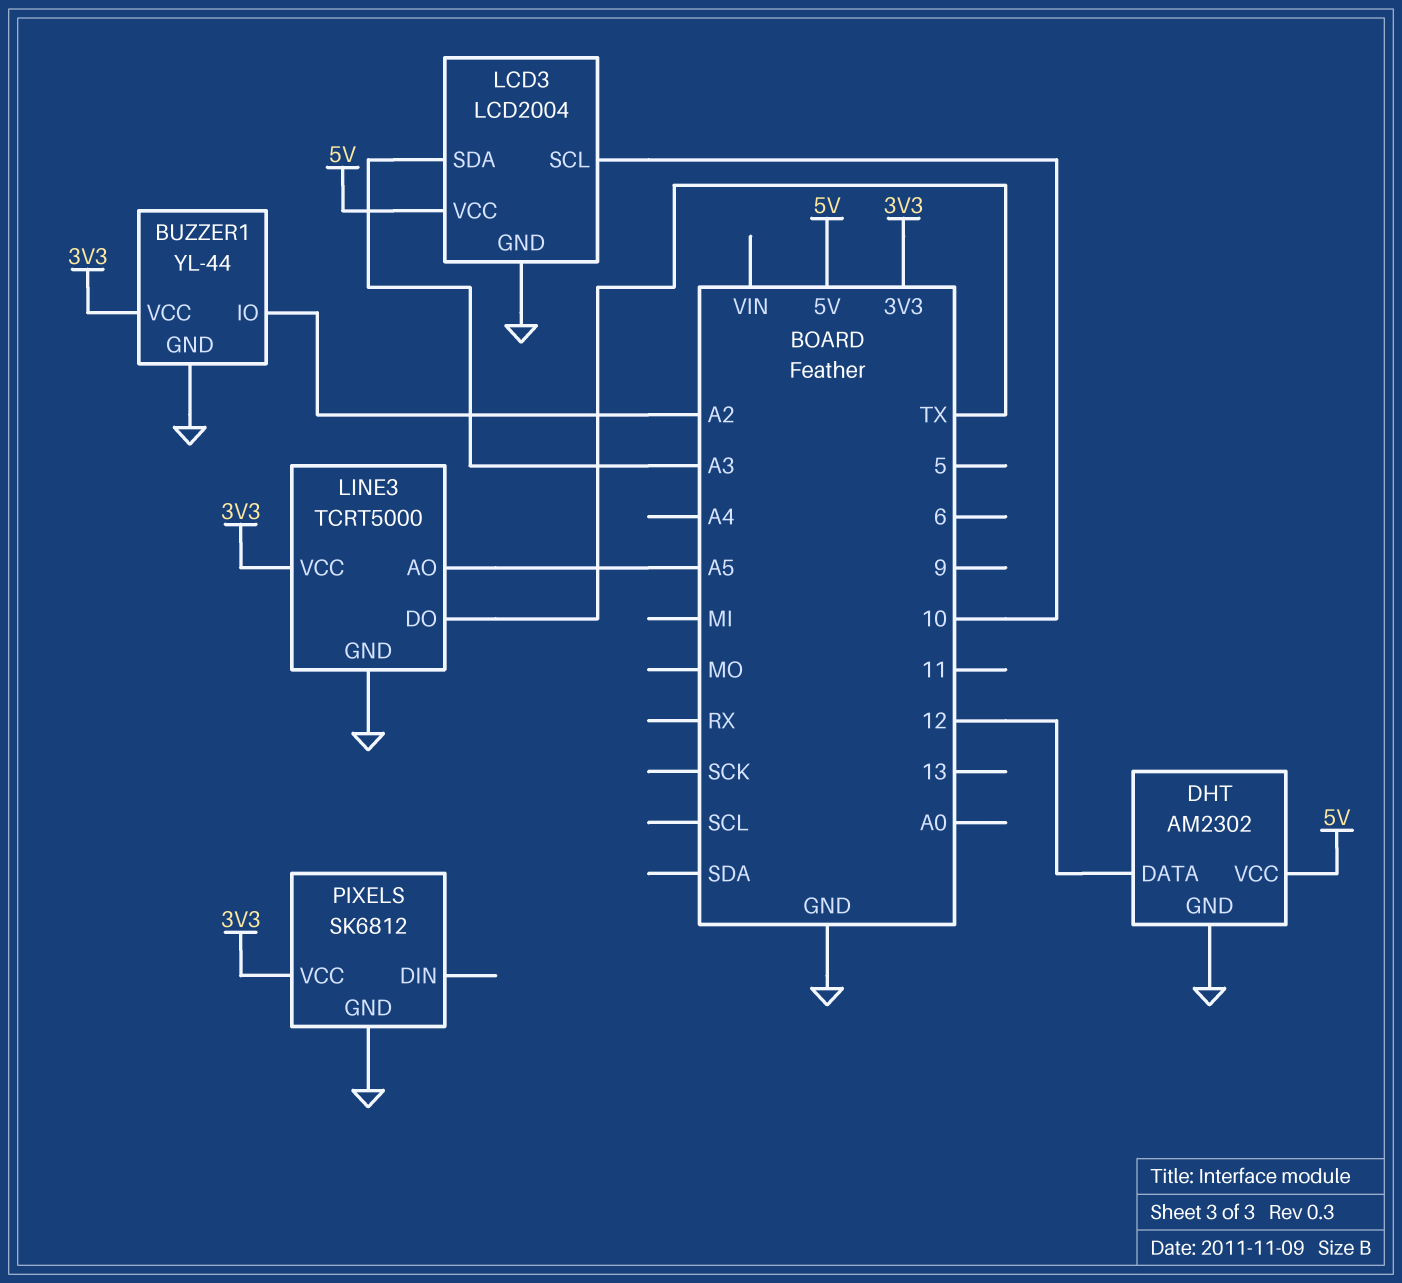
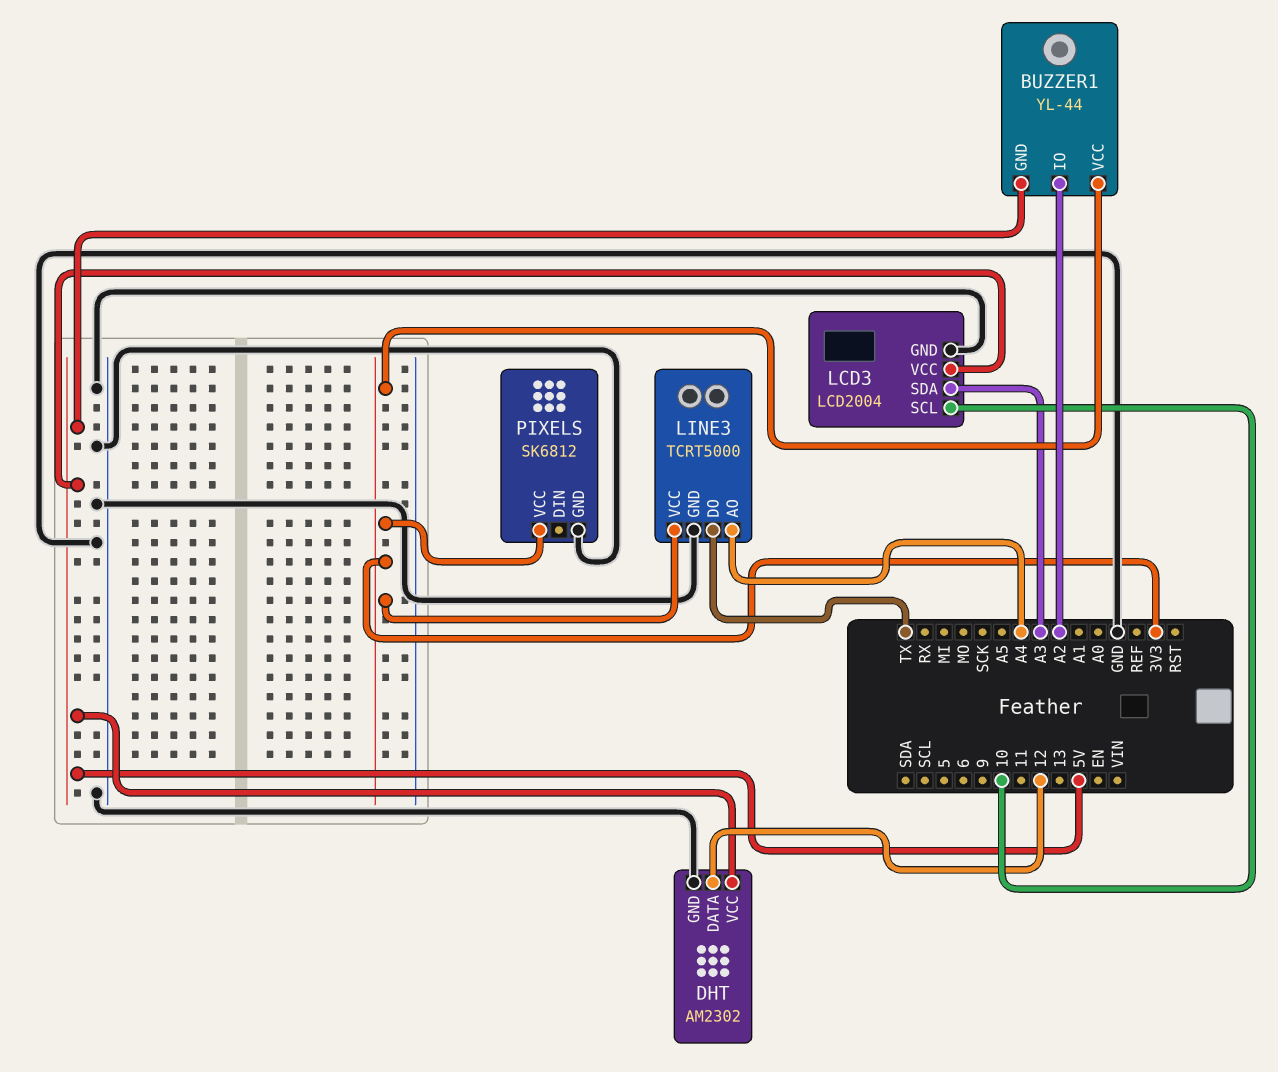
BUZZER1 pin GND: GND -> 5V
LINE3 pin AO: A5 -> A4

